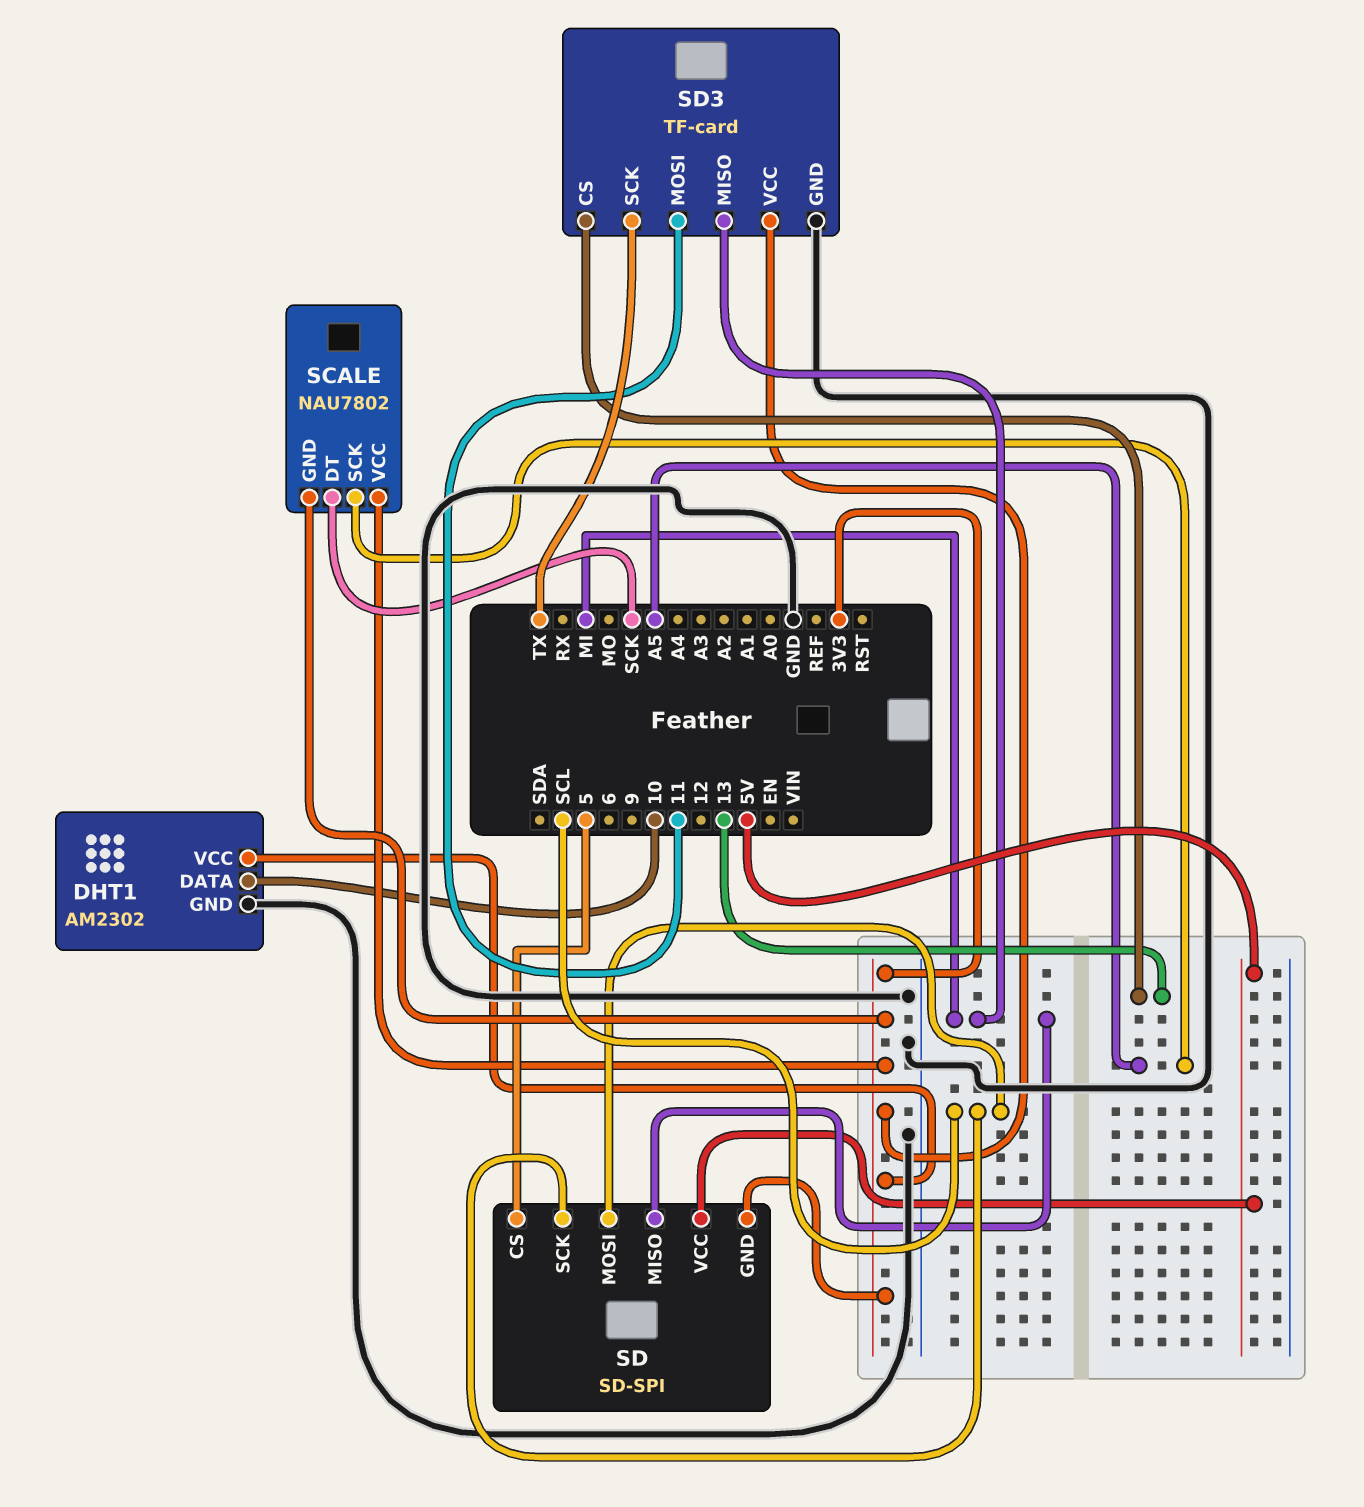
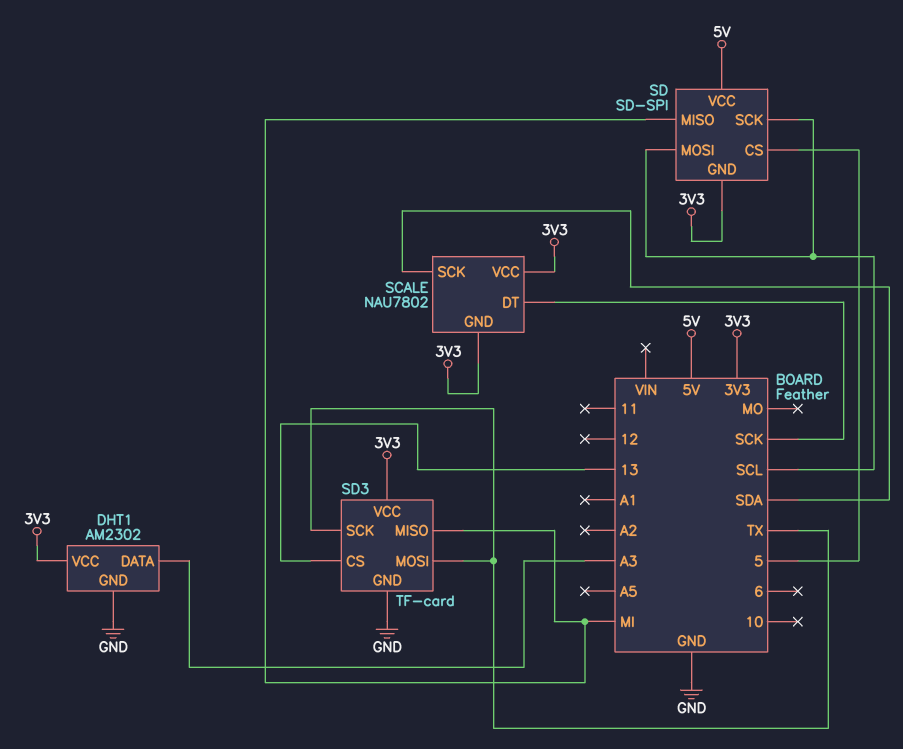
DHT1 pin DATA: 10 -> A3
SCALE pin SCK: A5 -> SDA
SD3 pin MOSI: 11 -> TX

